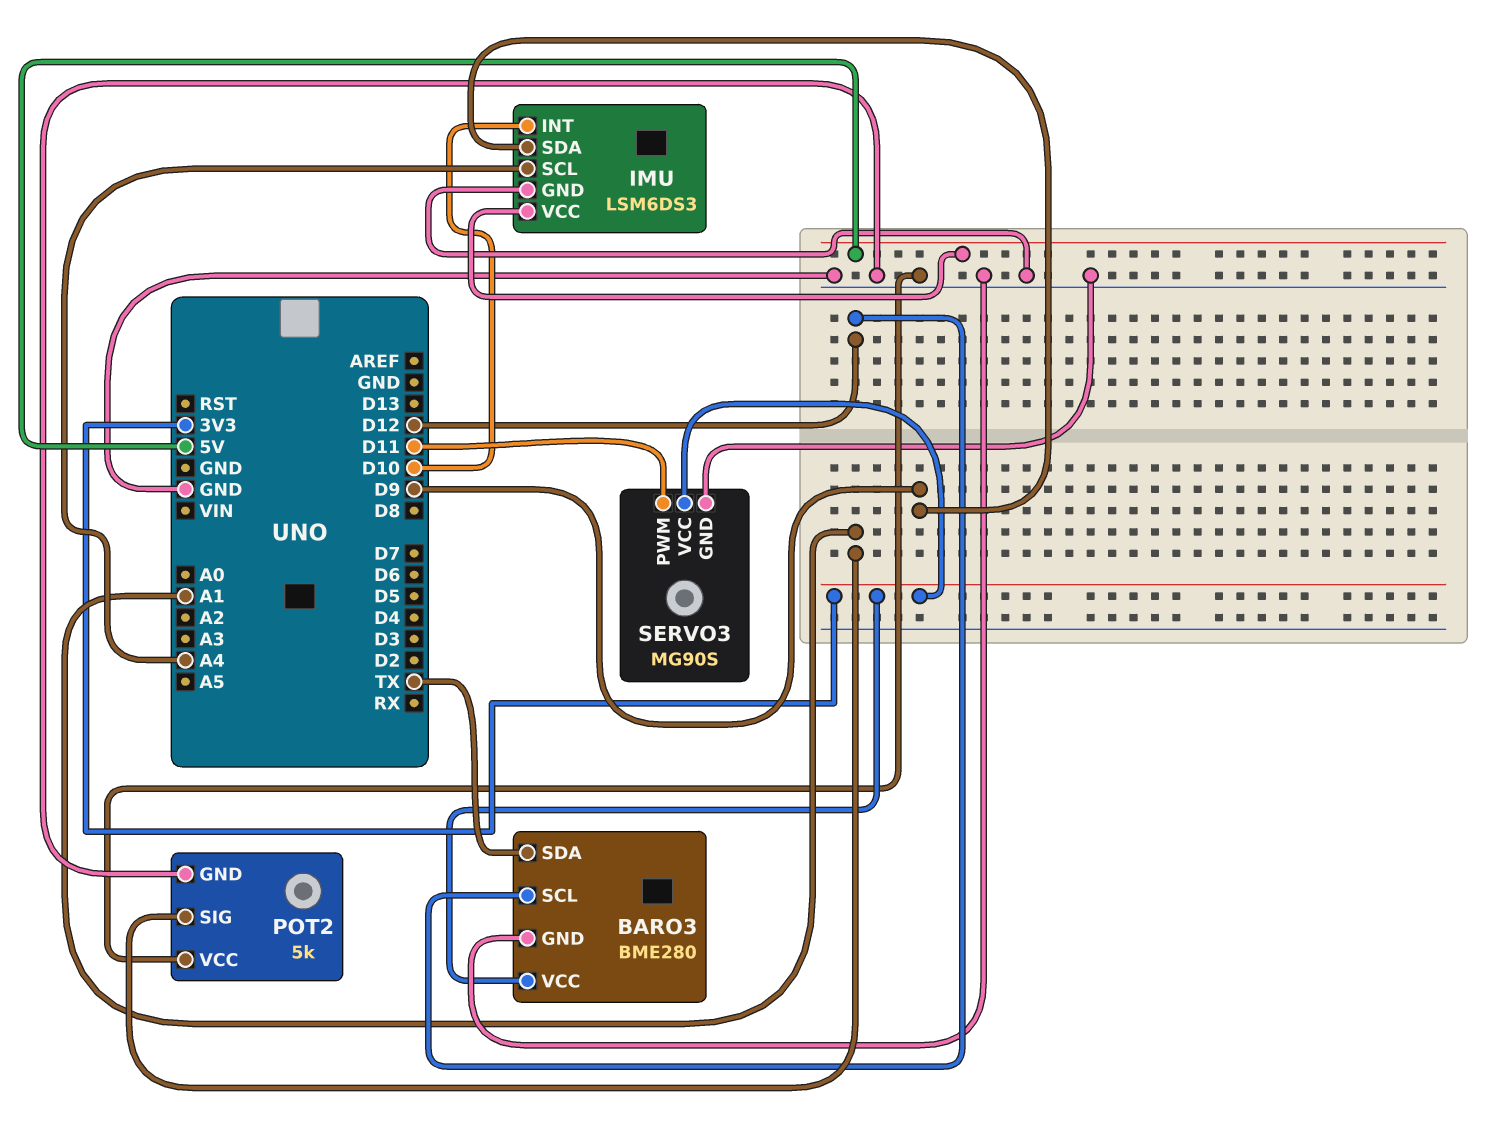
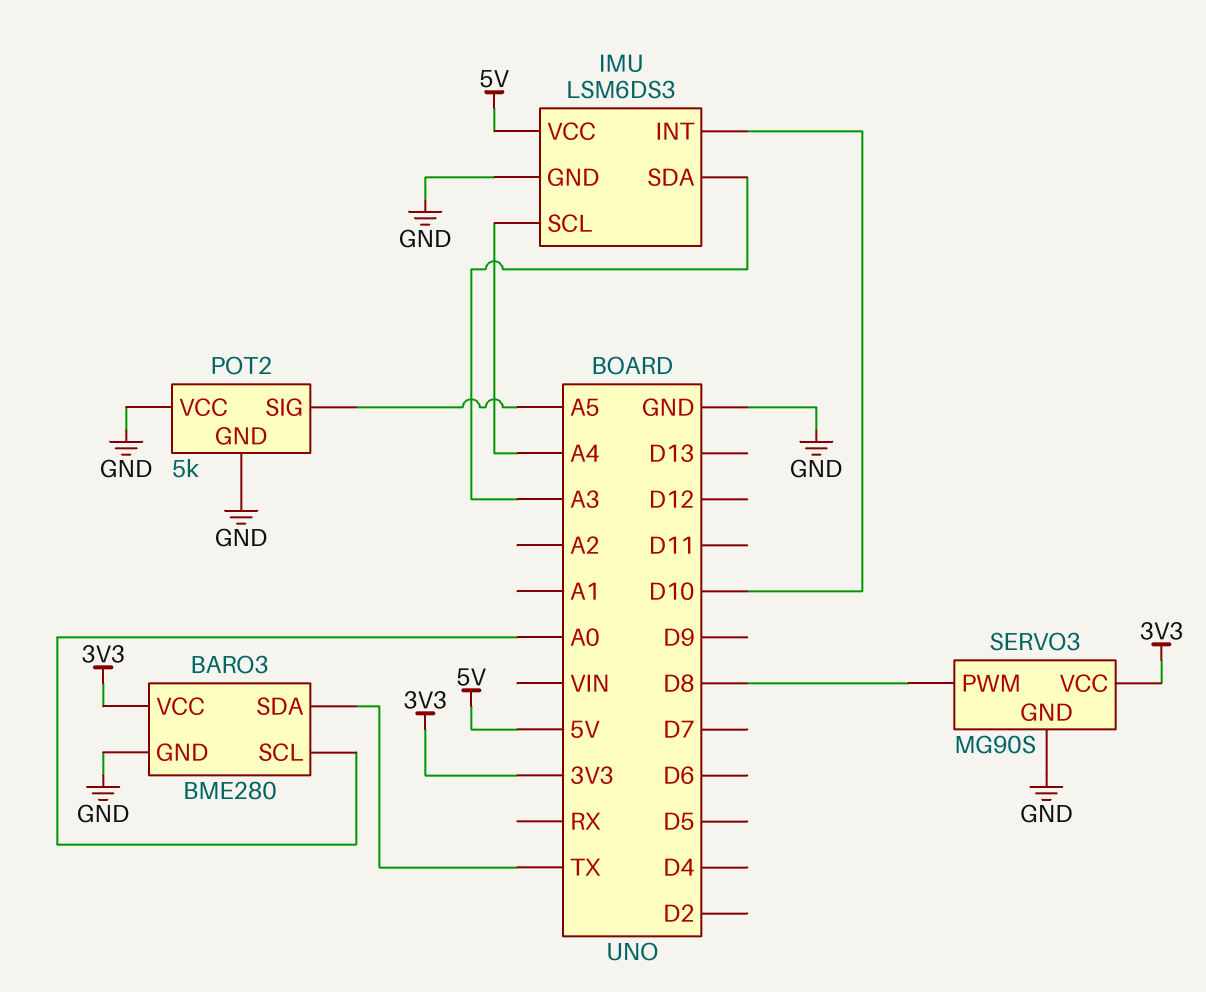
BARO3 pin SCL: D12 -> A0
IMU pin SDA: D9 -> A3
POT2 pin SIG: A1 -> A5
SERVO3 pin PWM: D11 -> D8

